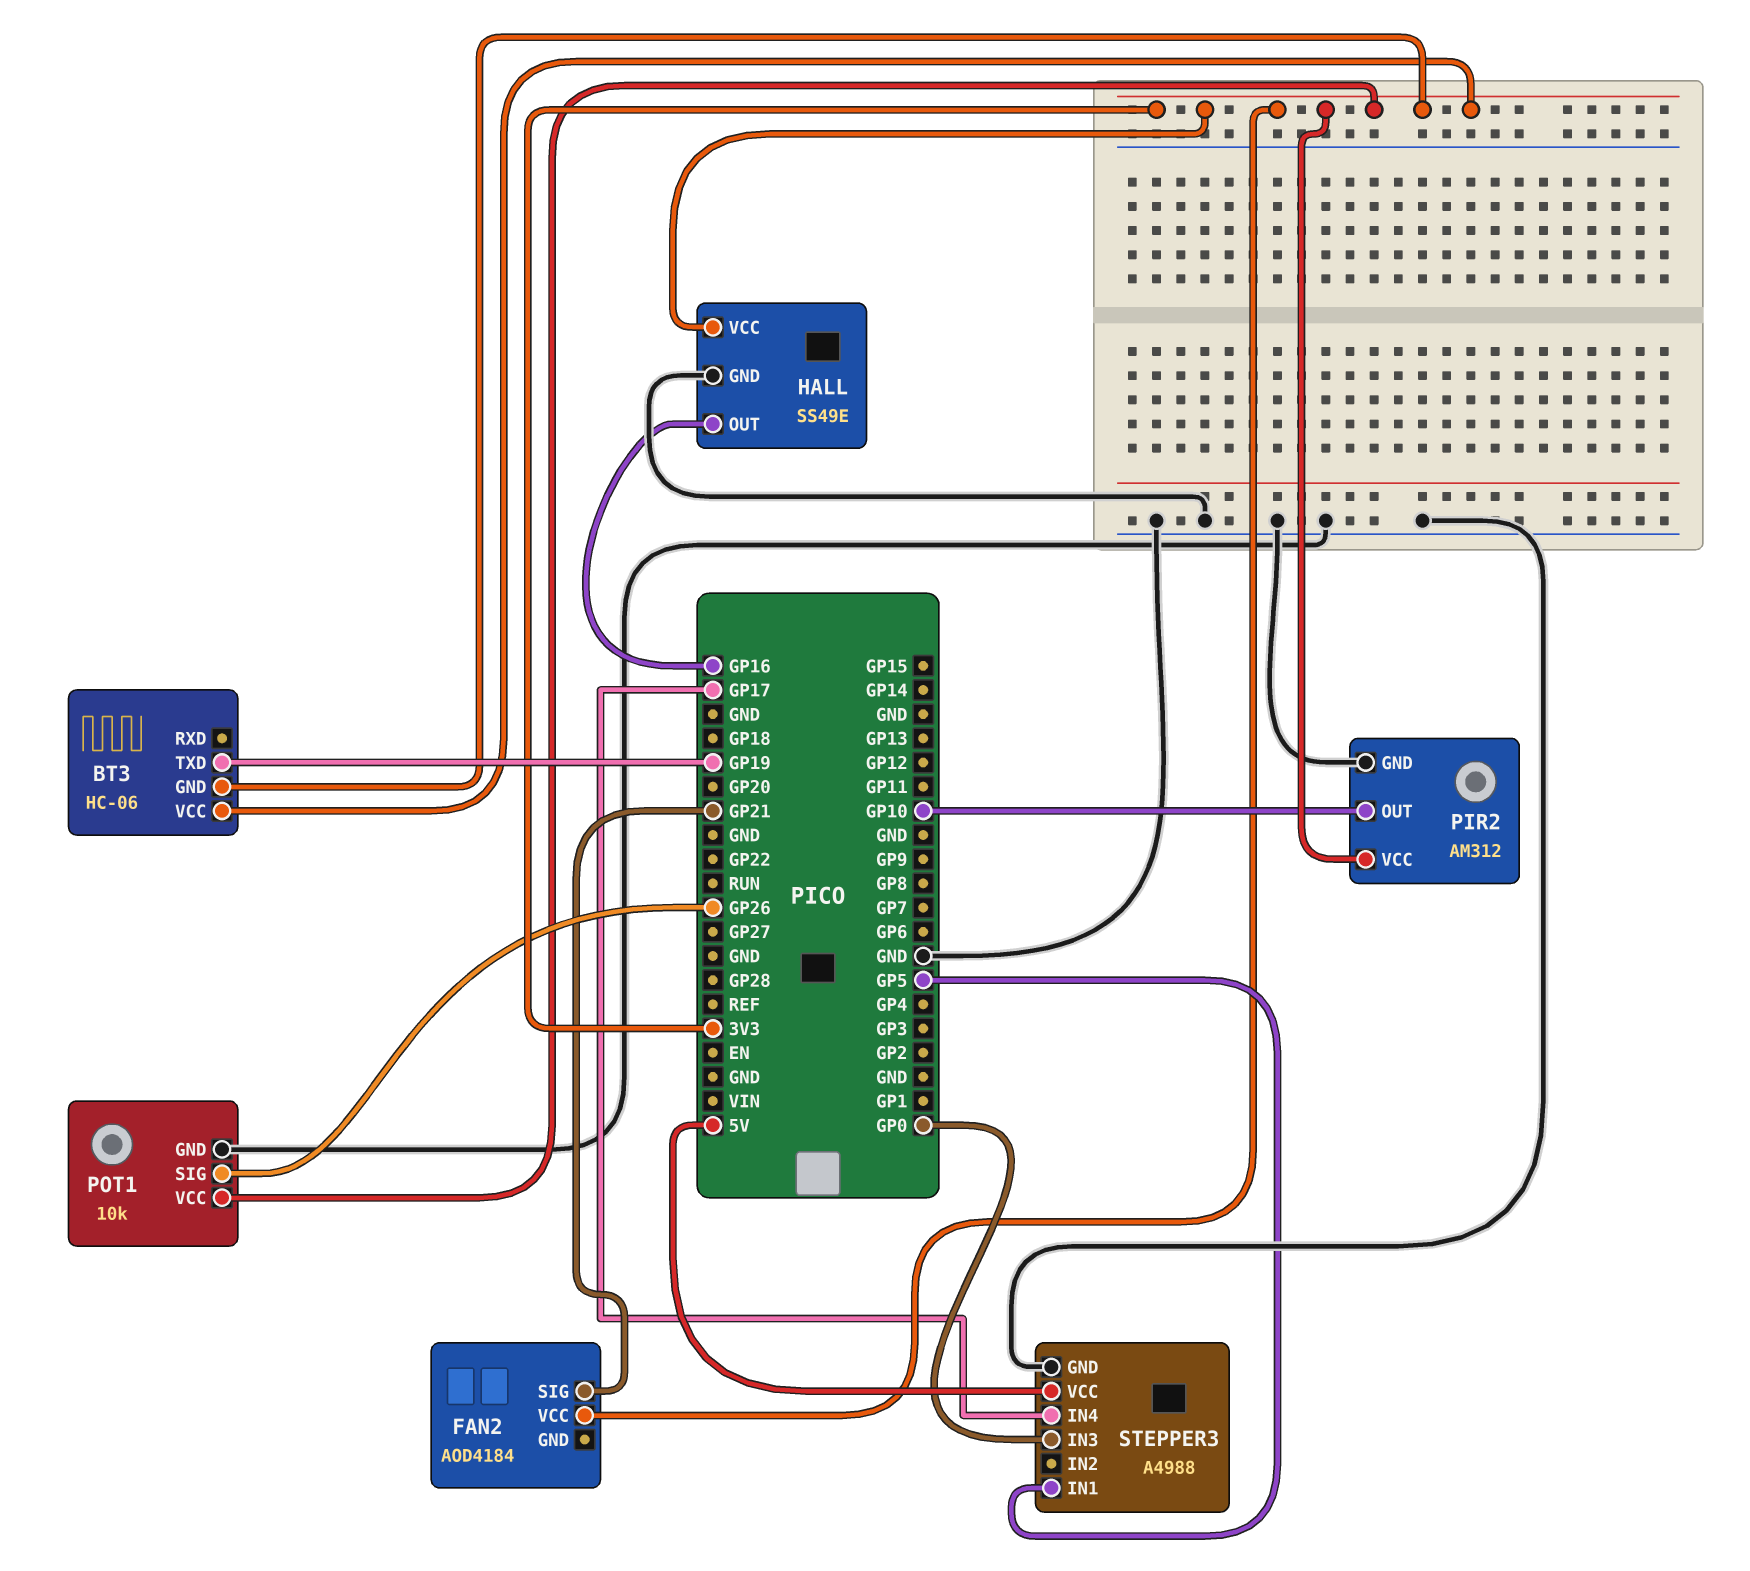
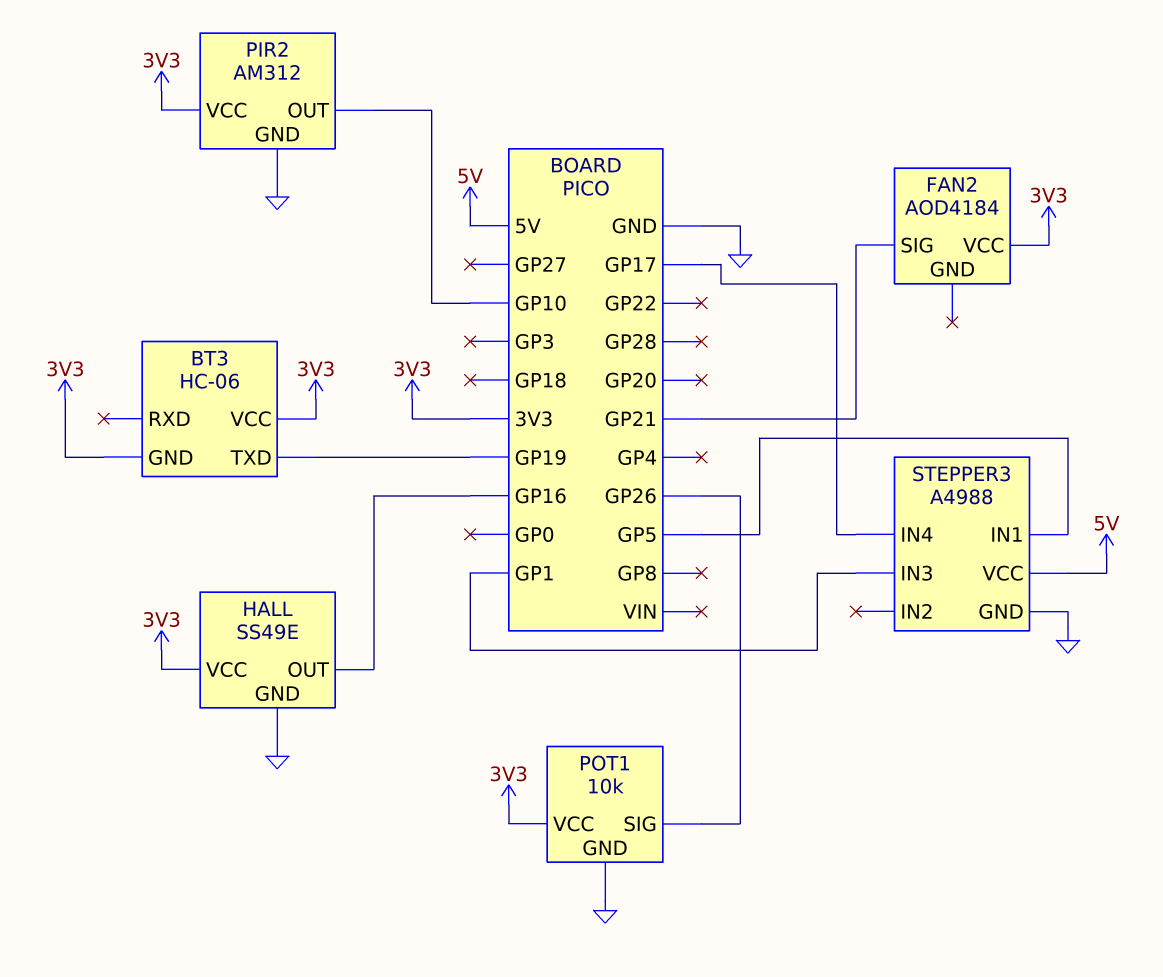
STEPPER3 pin IN3: GP0 -> GP1

